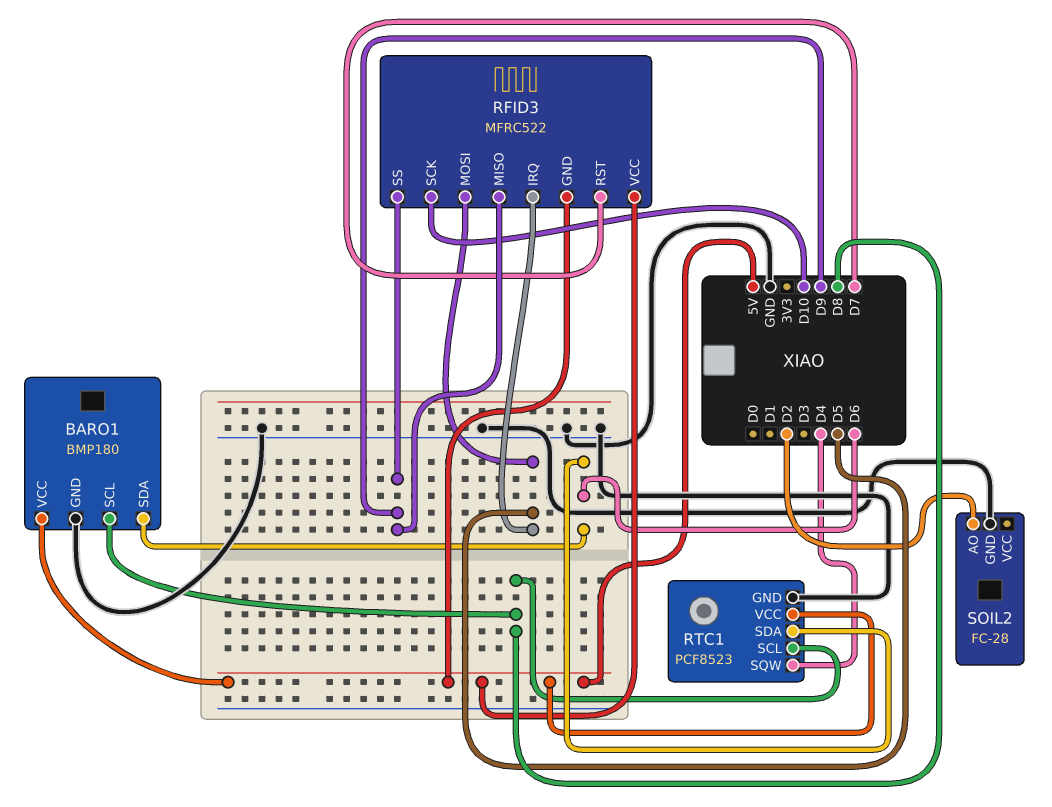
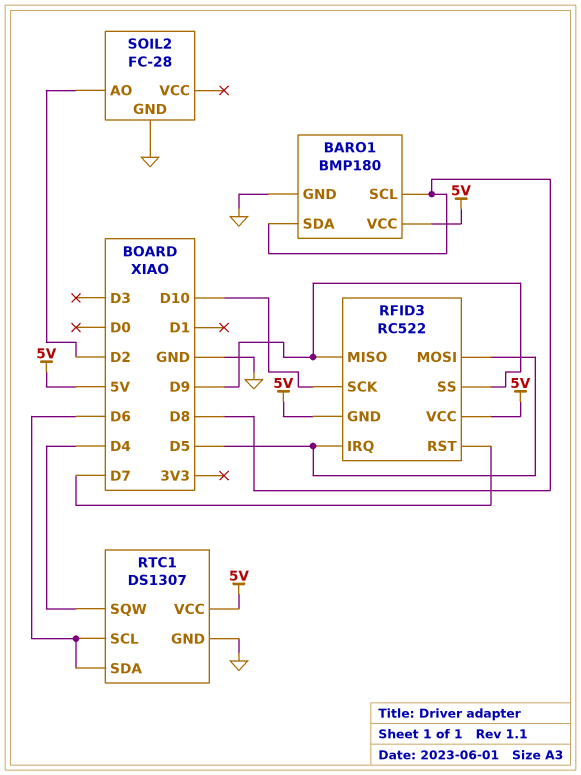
BARO1 pin SDA: D6 -> D8
RFID3: MFRC522 -> RC522
RTC1: PCF8523 -> DS1307
RTC1 pin SCL: D8 -> D6

